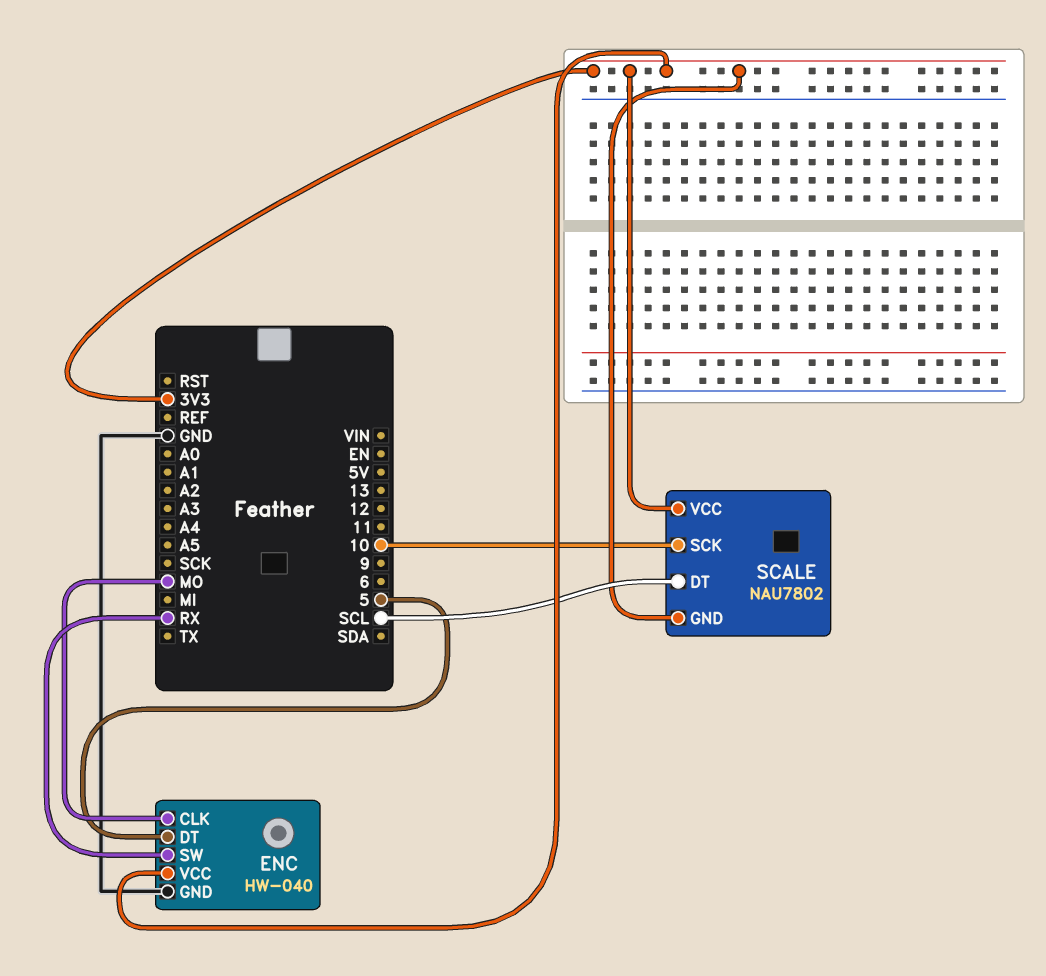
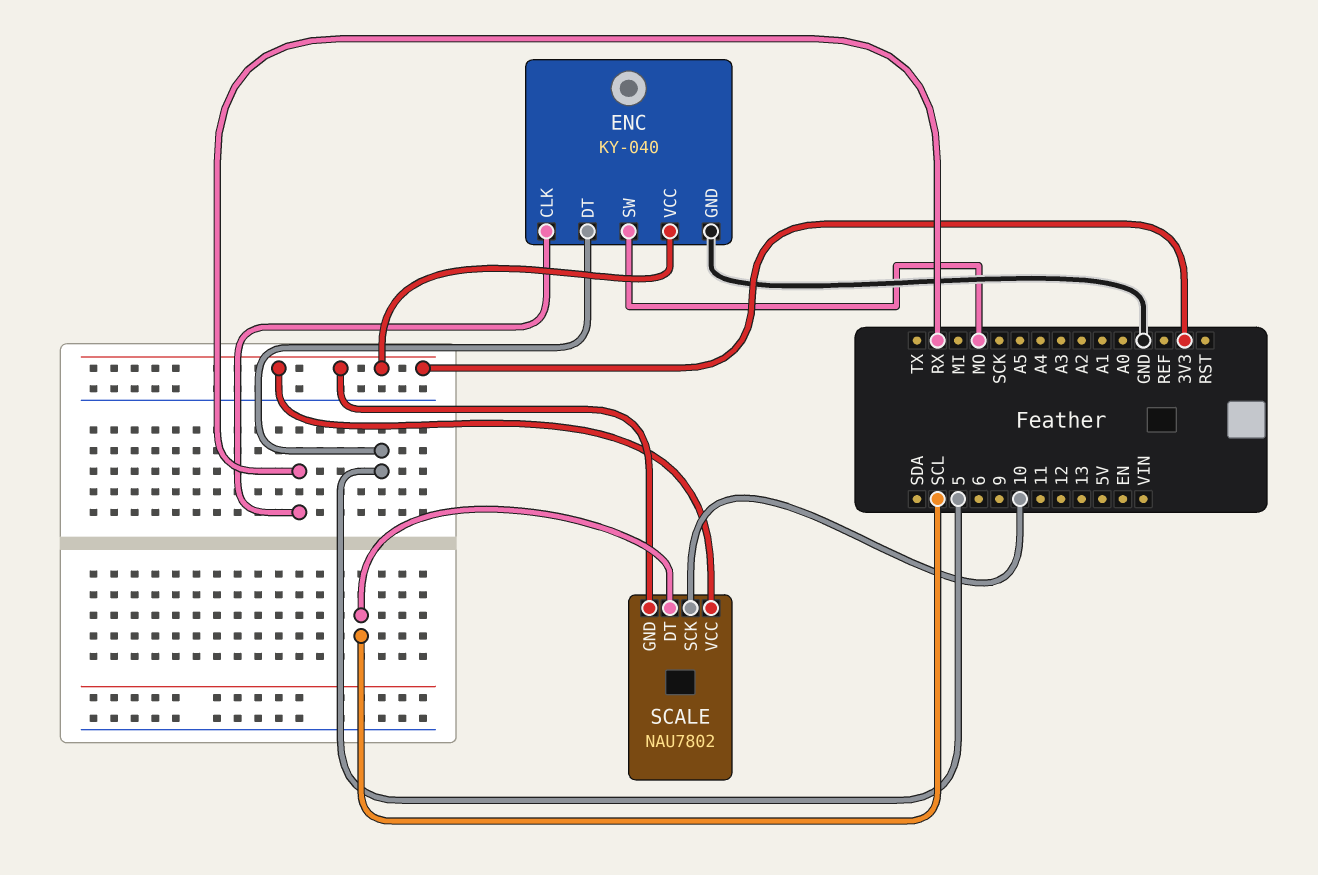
ENC: HW-040 -> KY-040
ENC pin CLK: MO -> RX
ENC pin SW: RX -> MO

